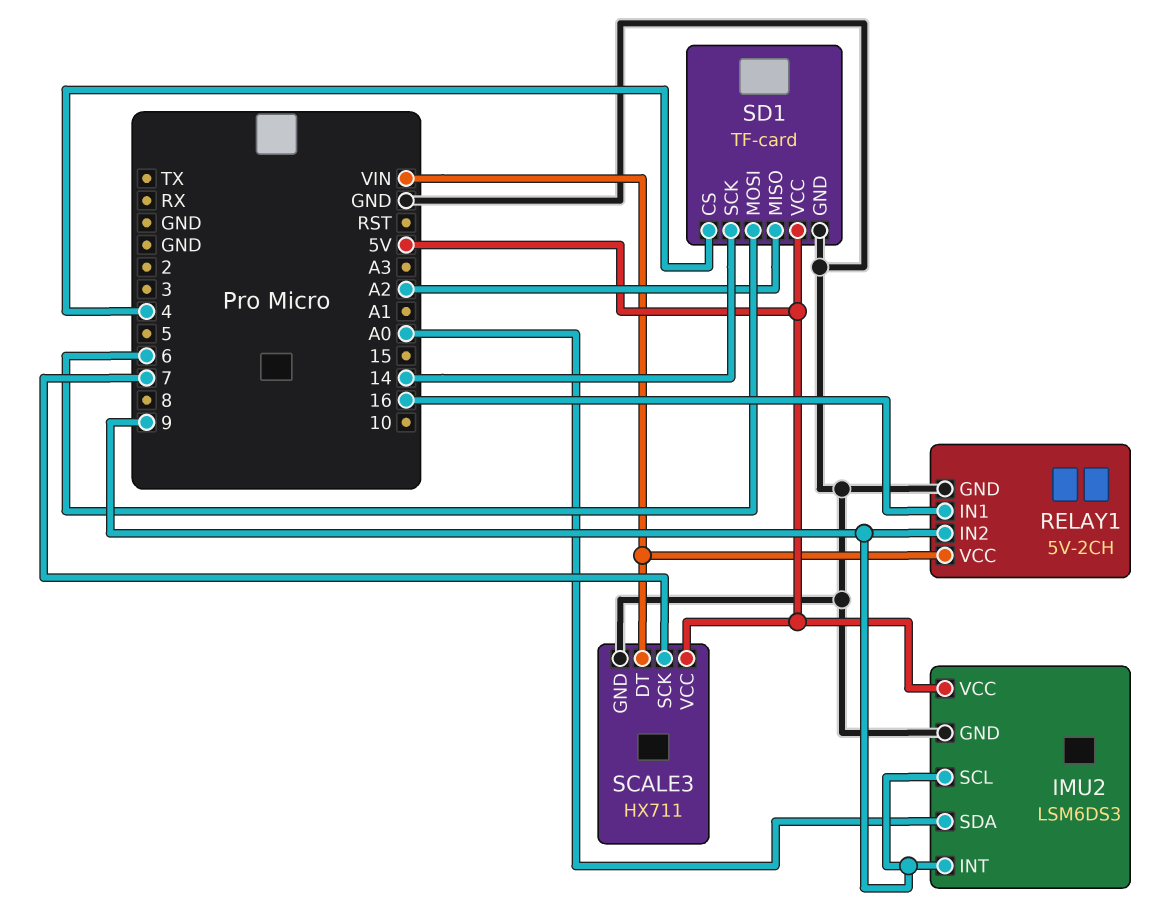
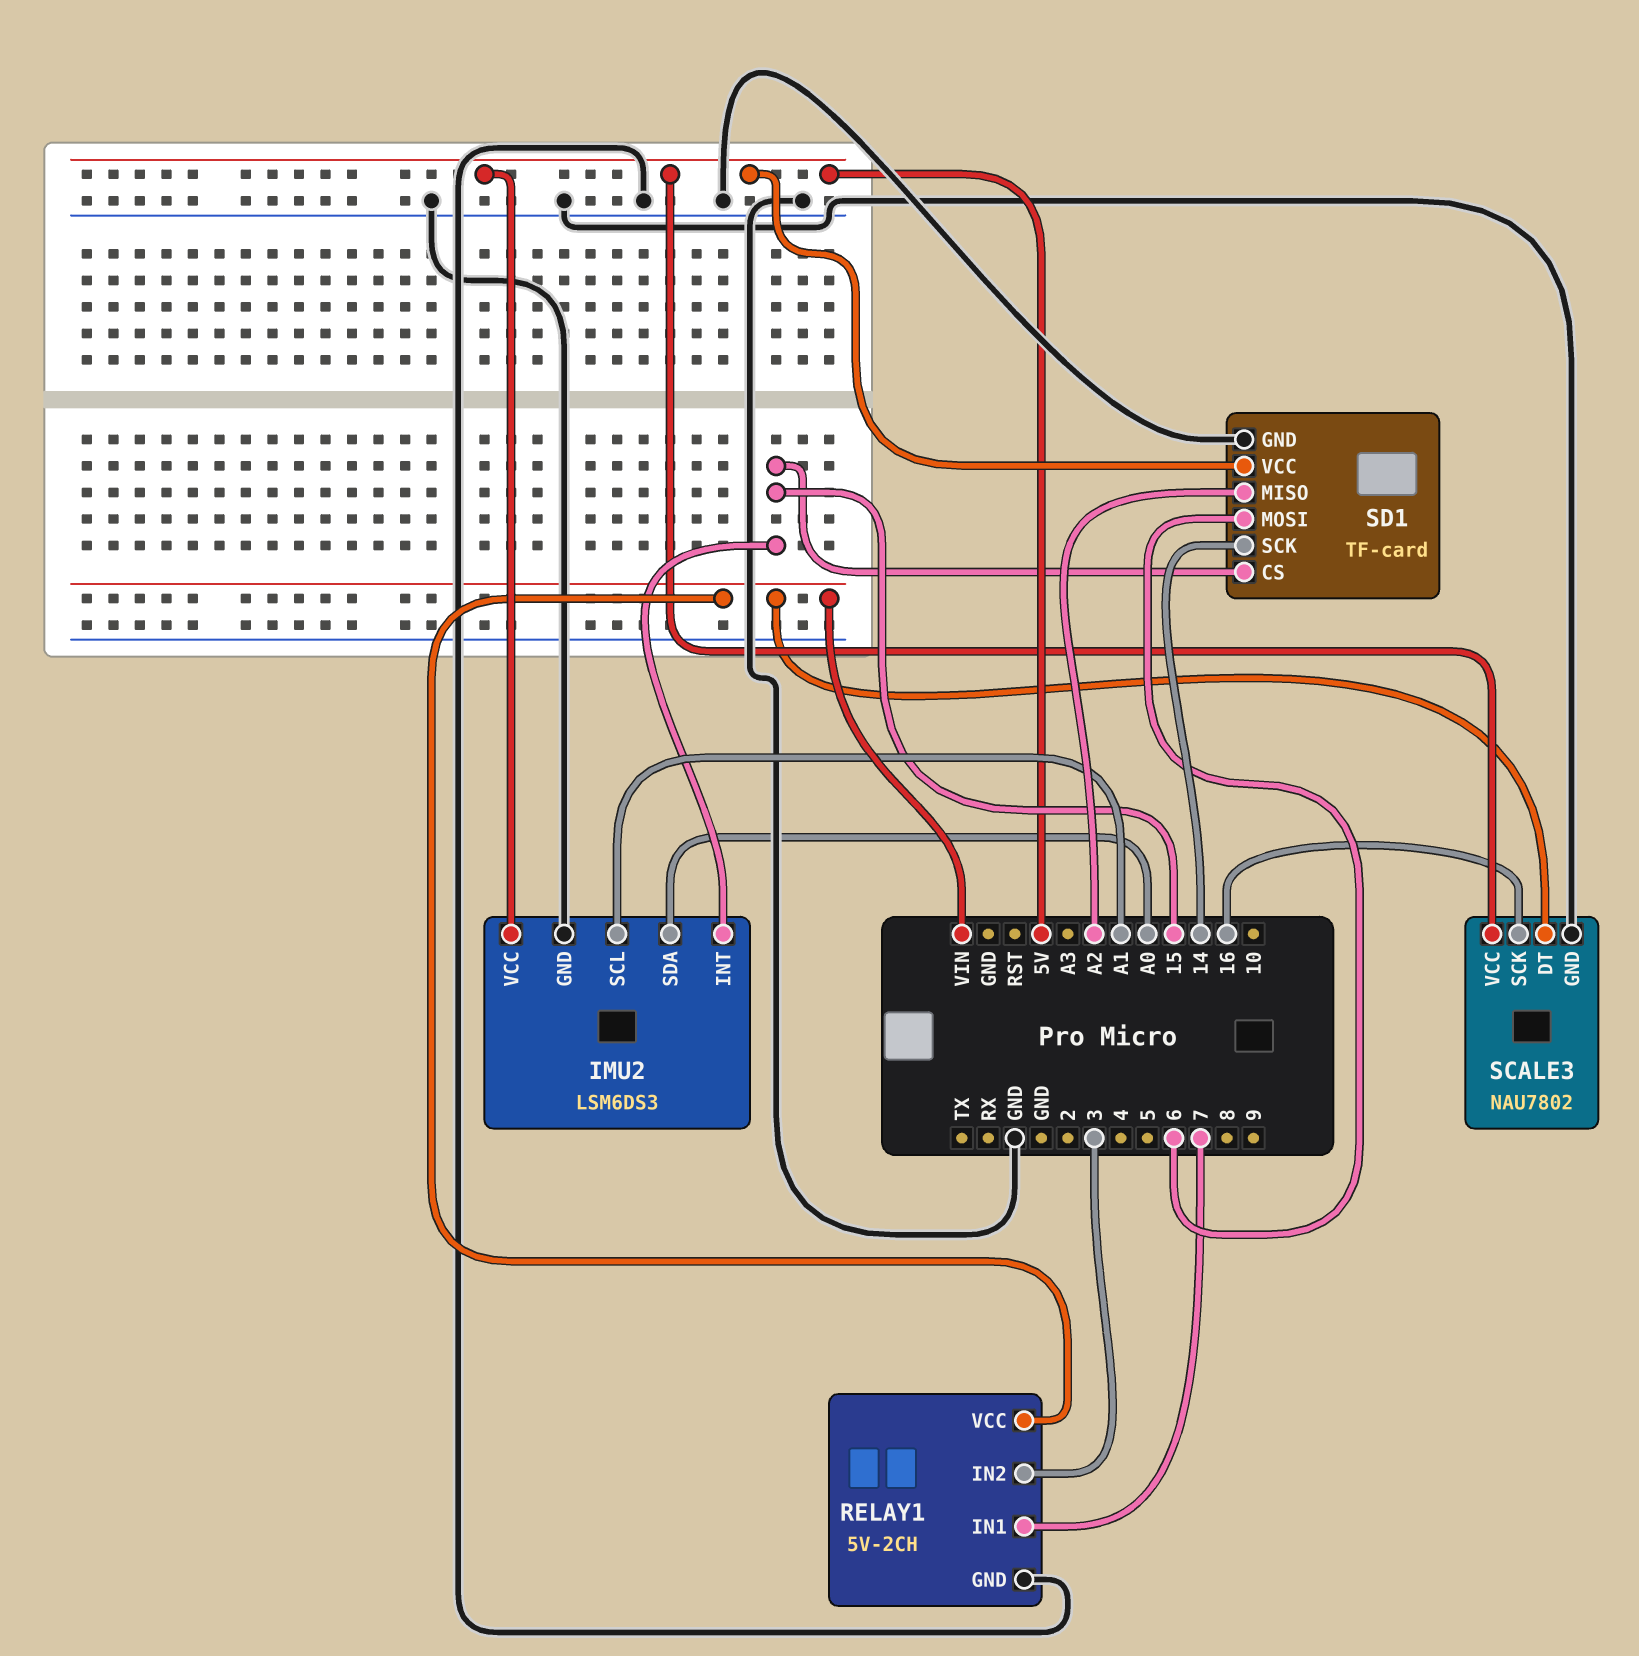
IMU2 pin INT: 9 -> 15
IMU2 pin SCL: 9 -> A1
RELAY1 pin IN1: 16 -> 7
RELAY1 pin IN2: 9 -> 3
SCALE3: HX711 -> NAU7802
SCALE3 pin SCK: 7 -> 16
SD1 pin CS: 4 -> 15

